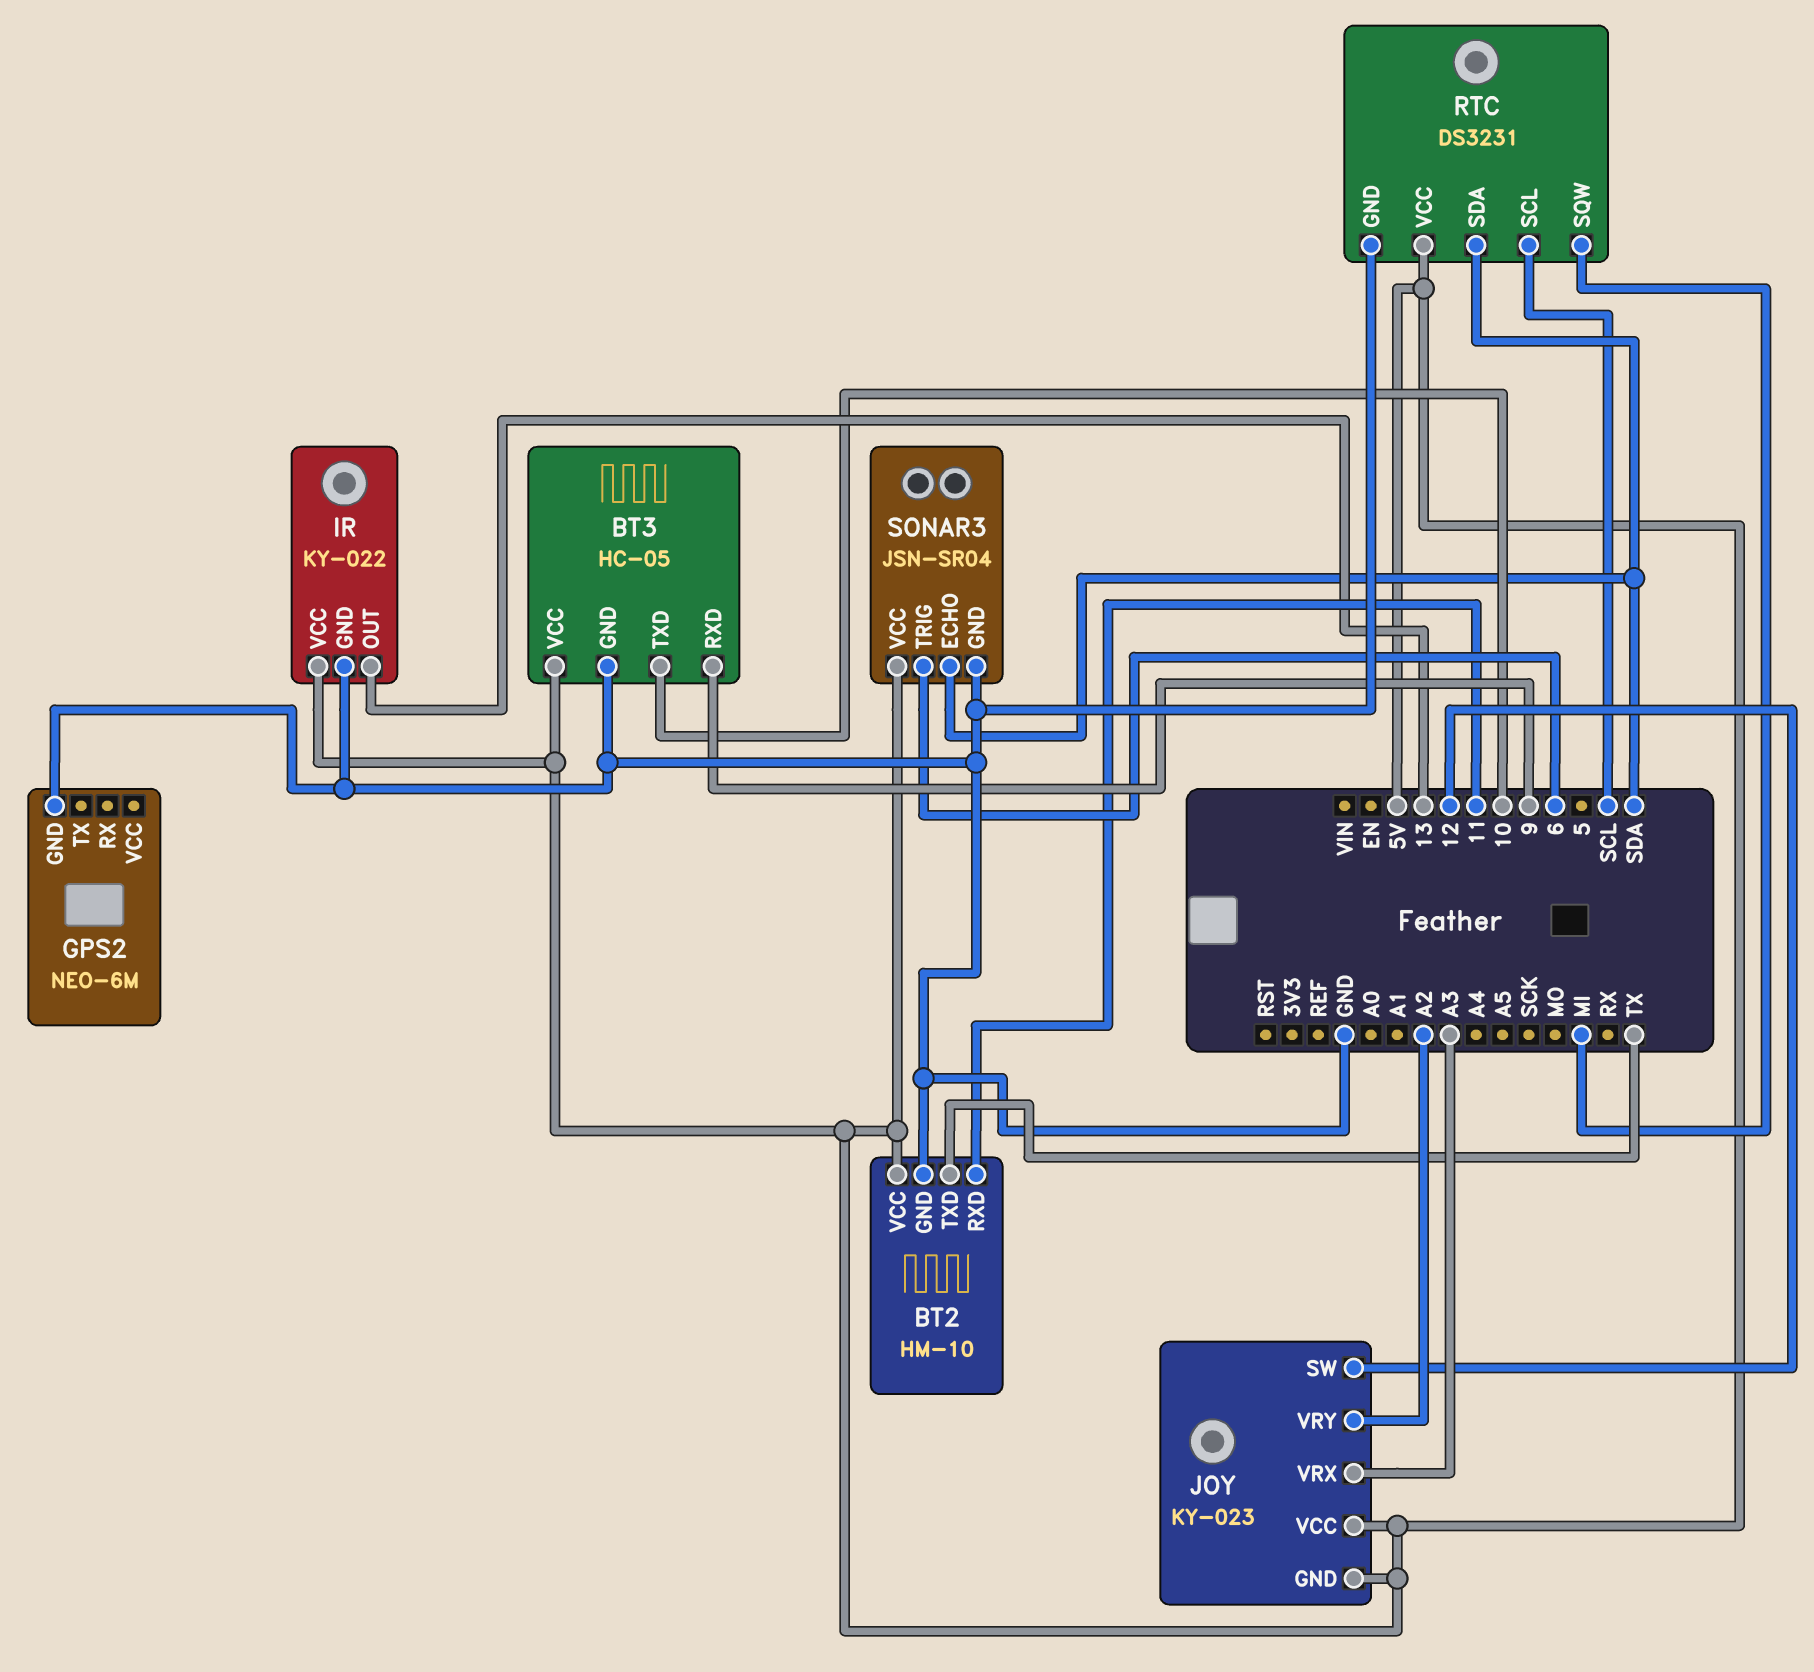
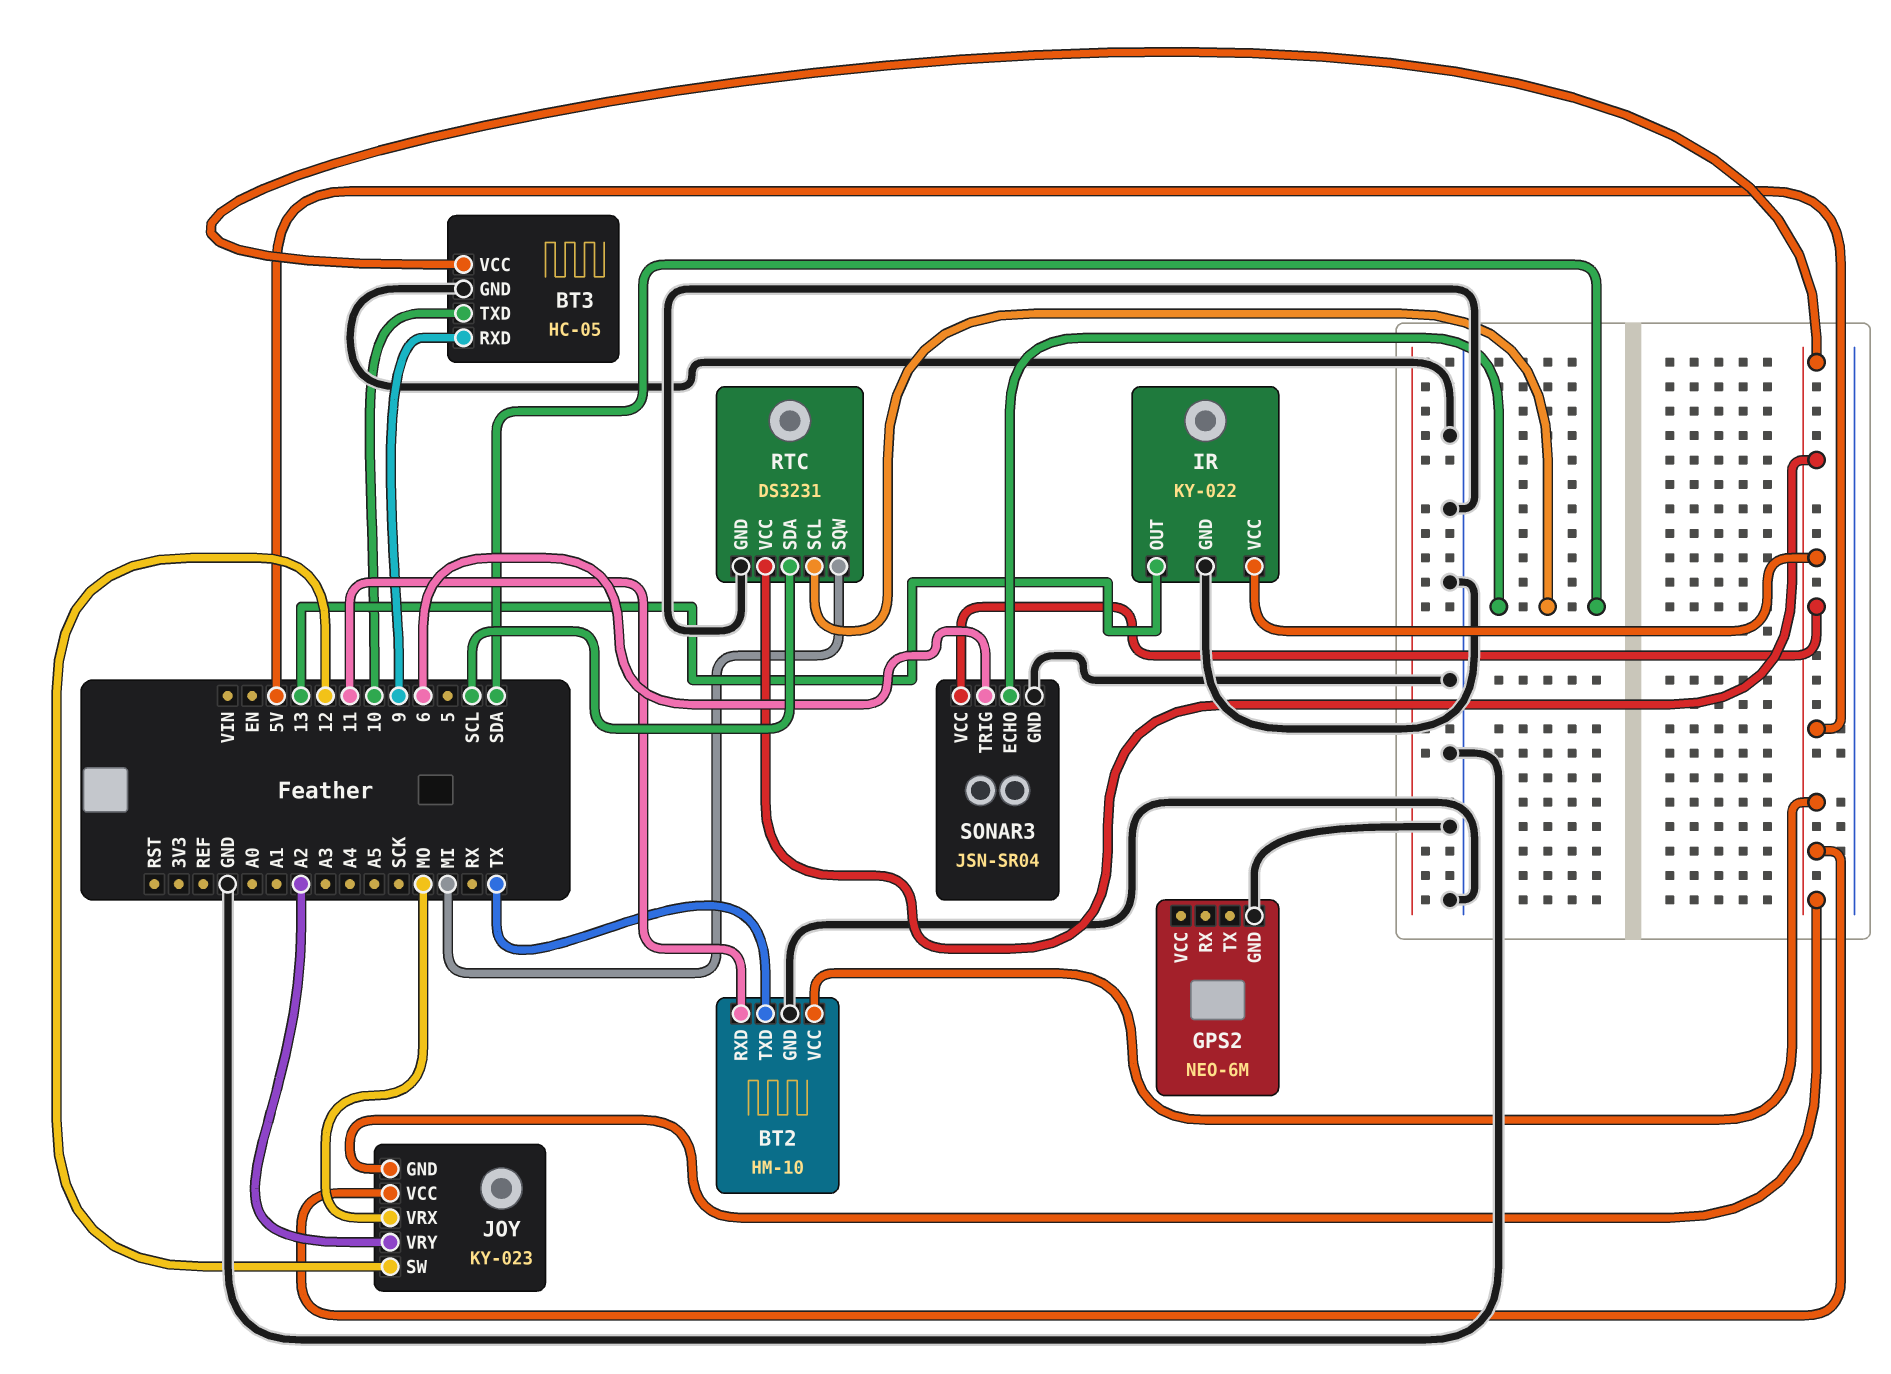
JOY pin VRX: A3 -> MO
RTC pin SCL: SCL -> SDA
RTC pin SDA: SDA -> SCL

